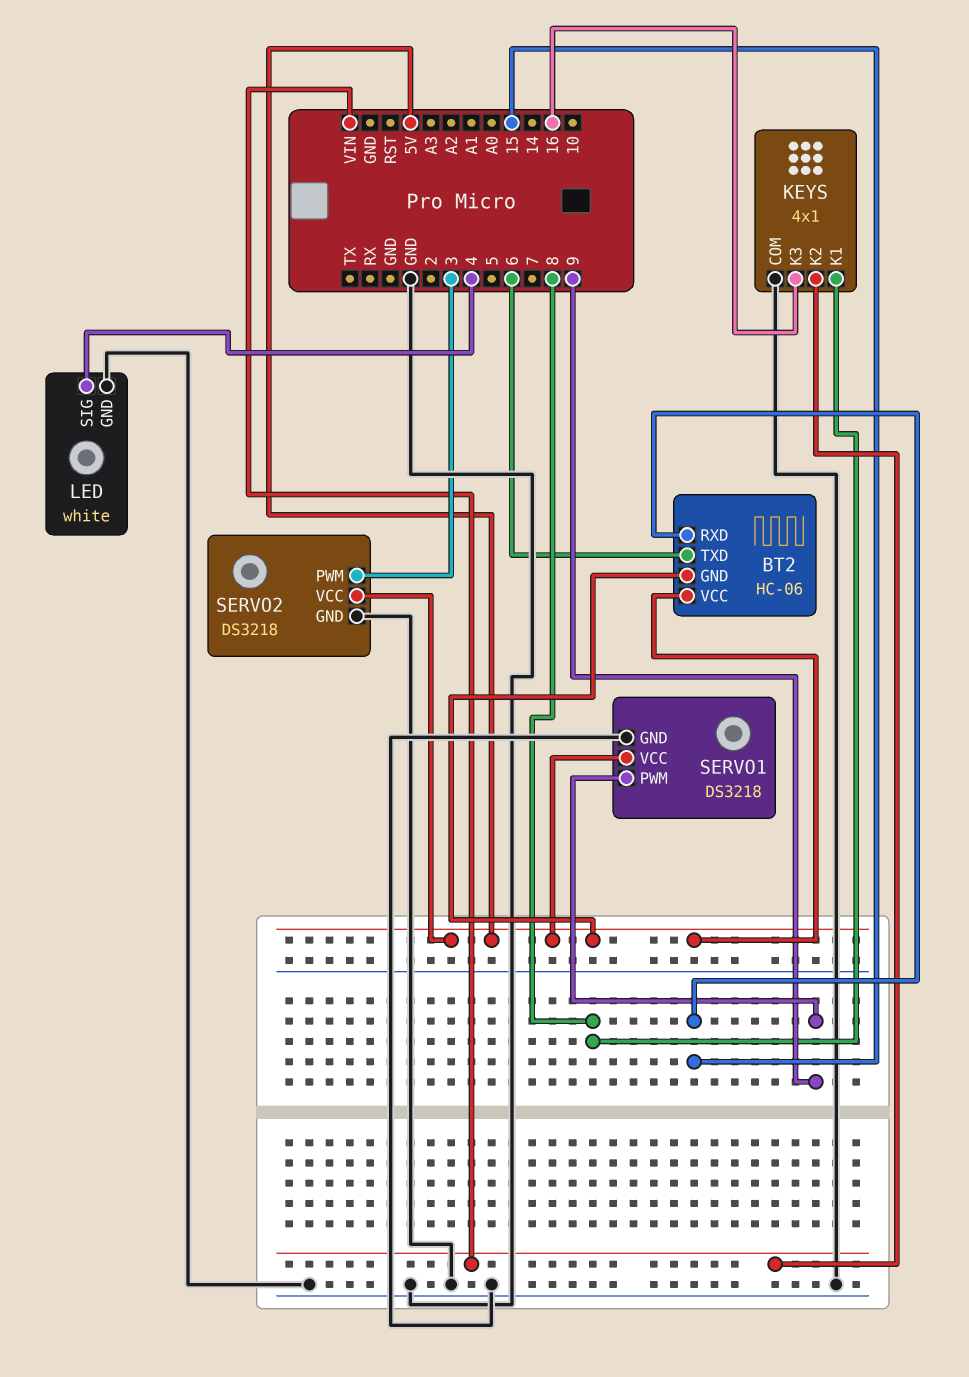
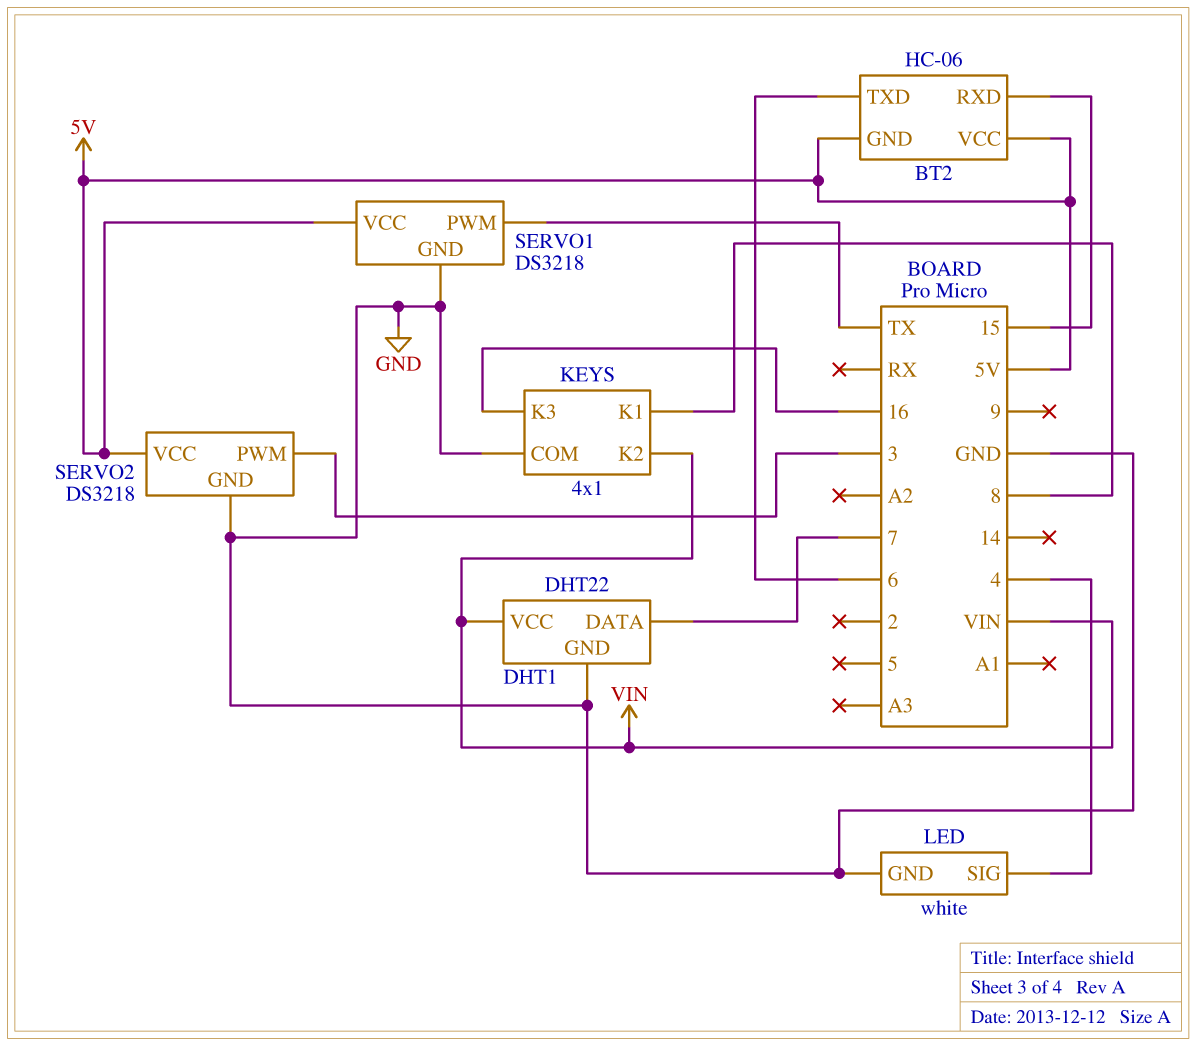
DHT1: none -> DHT22
DHT1 pin DATA: none -> 7
DHT1 pin GND: none -> GND
DHT1 pin VCC: none -> VIN
SERVO1 pin PWM: 9 -> TX

